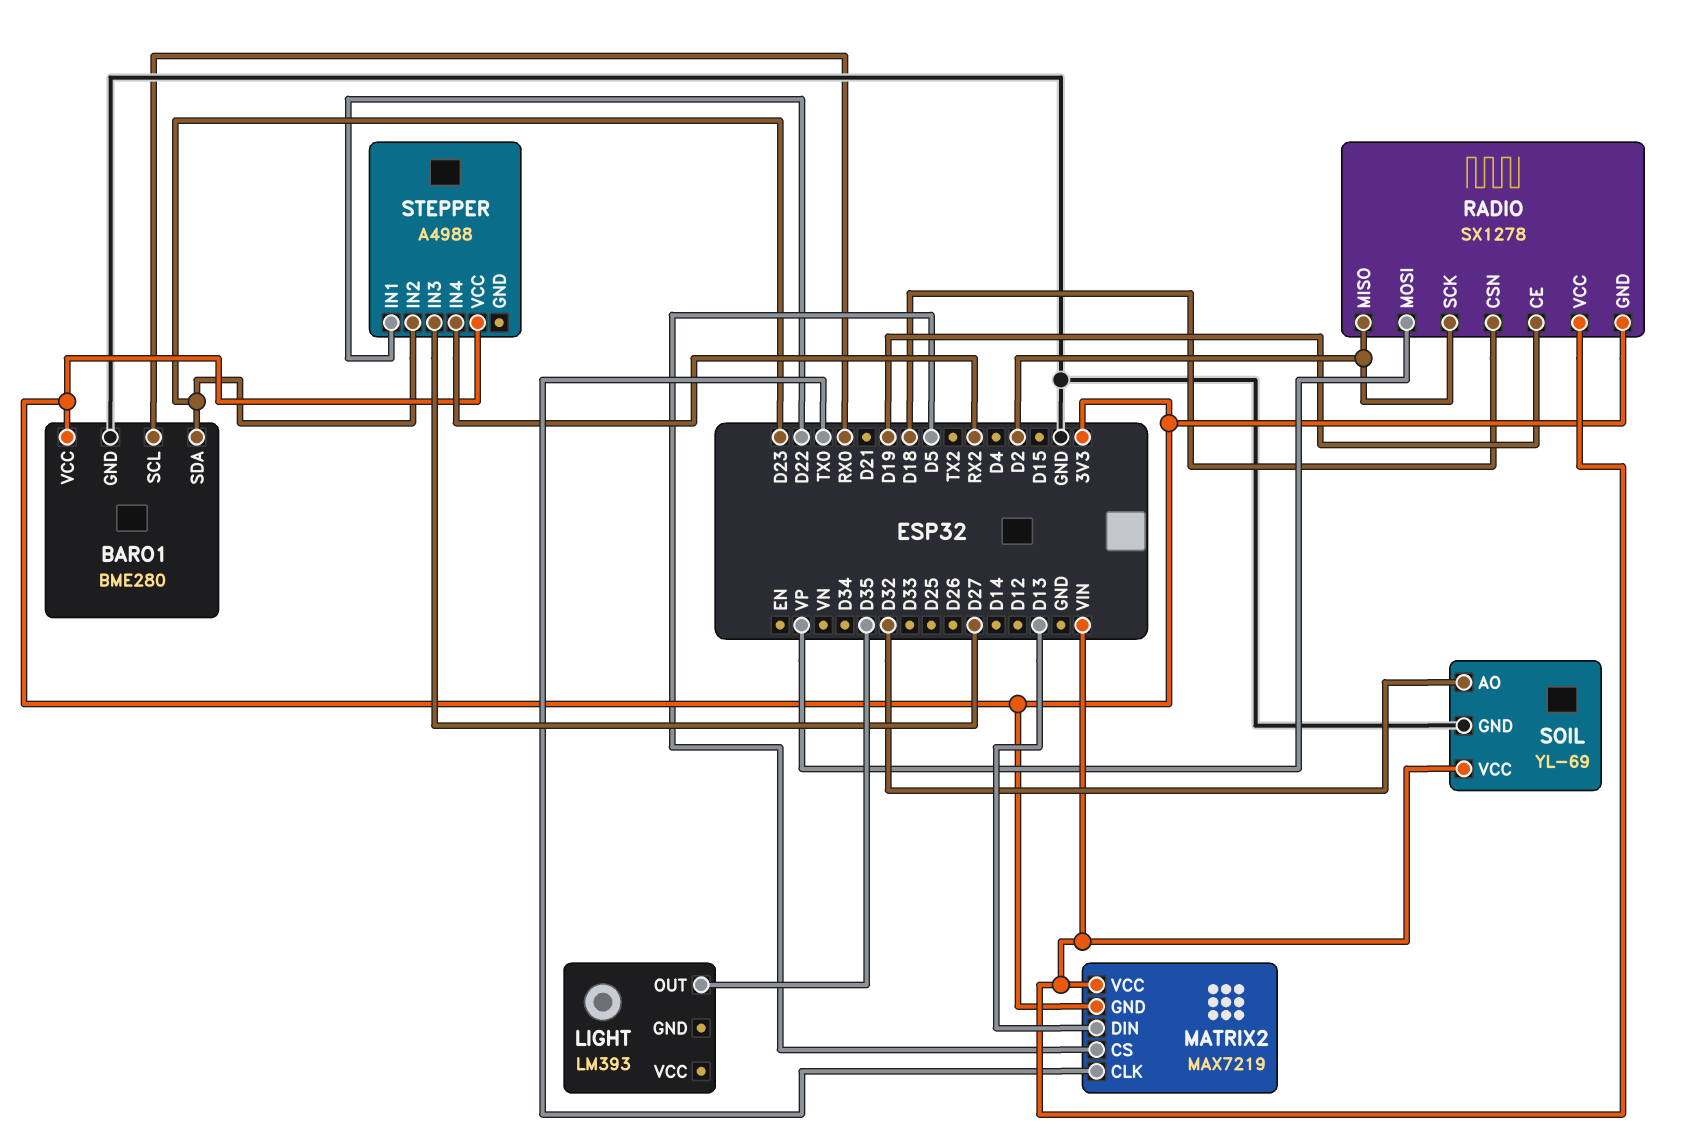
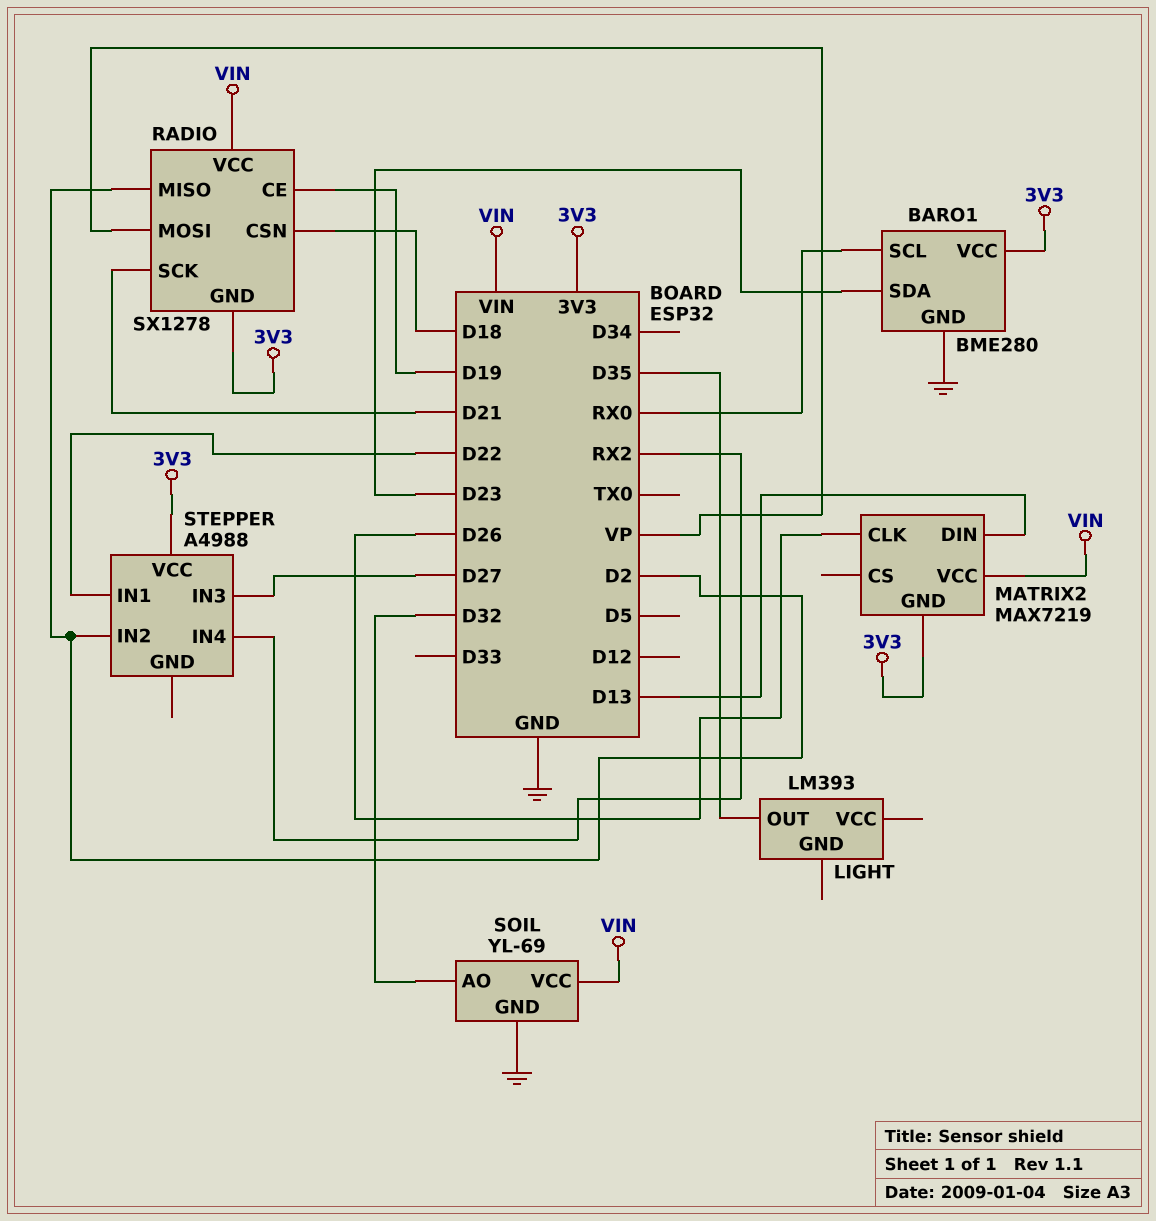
MATRIX2 pin CLK: TX0 -> D26
MATRIX2 pin CS: D5 -> none
RADIO pin SCK: D2 -> D21
STEPPER pin IN2: D23 -> D2

